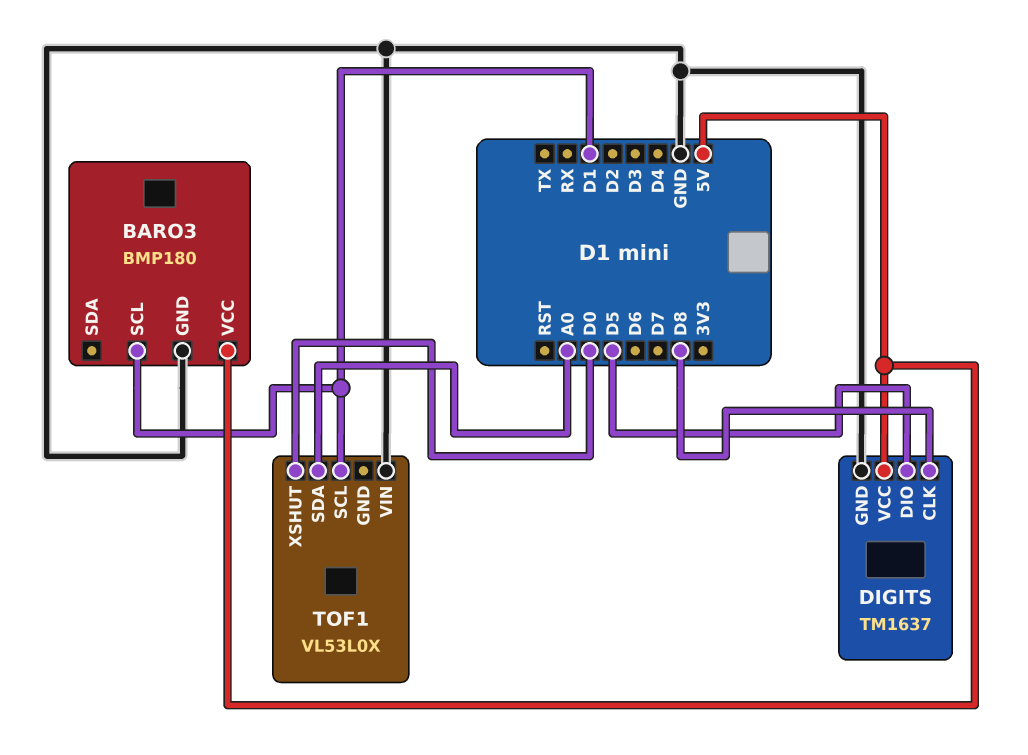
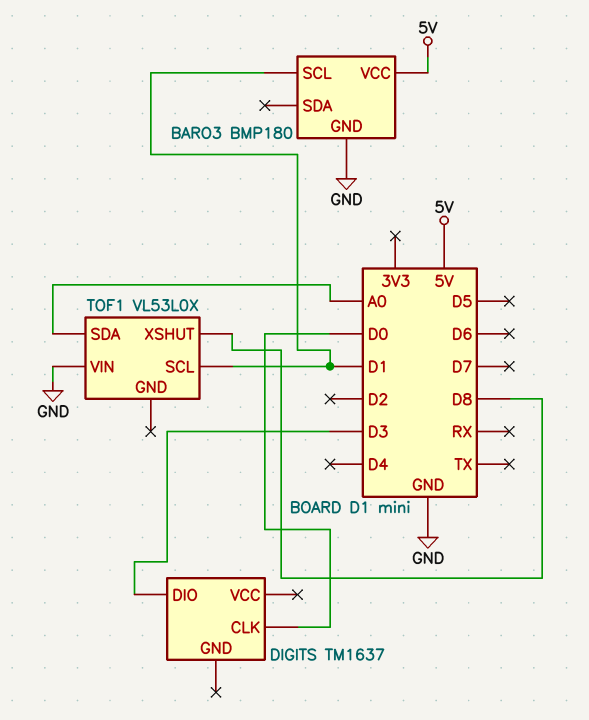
DIGITS pin CLK: D8 -> D0
DIGITS pin DIO: D5 -> D3
DIGITS pin GND: GND -> none
DIGITS pin VCC: 5V -> none
TOF1 pin XSHUT: D0 -> D8

